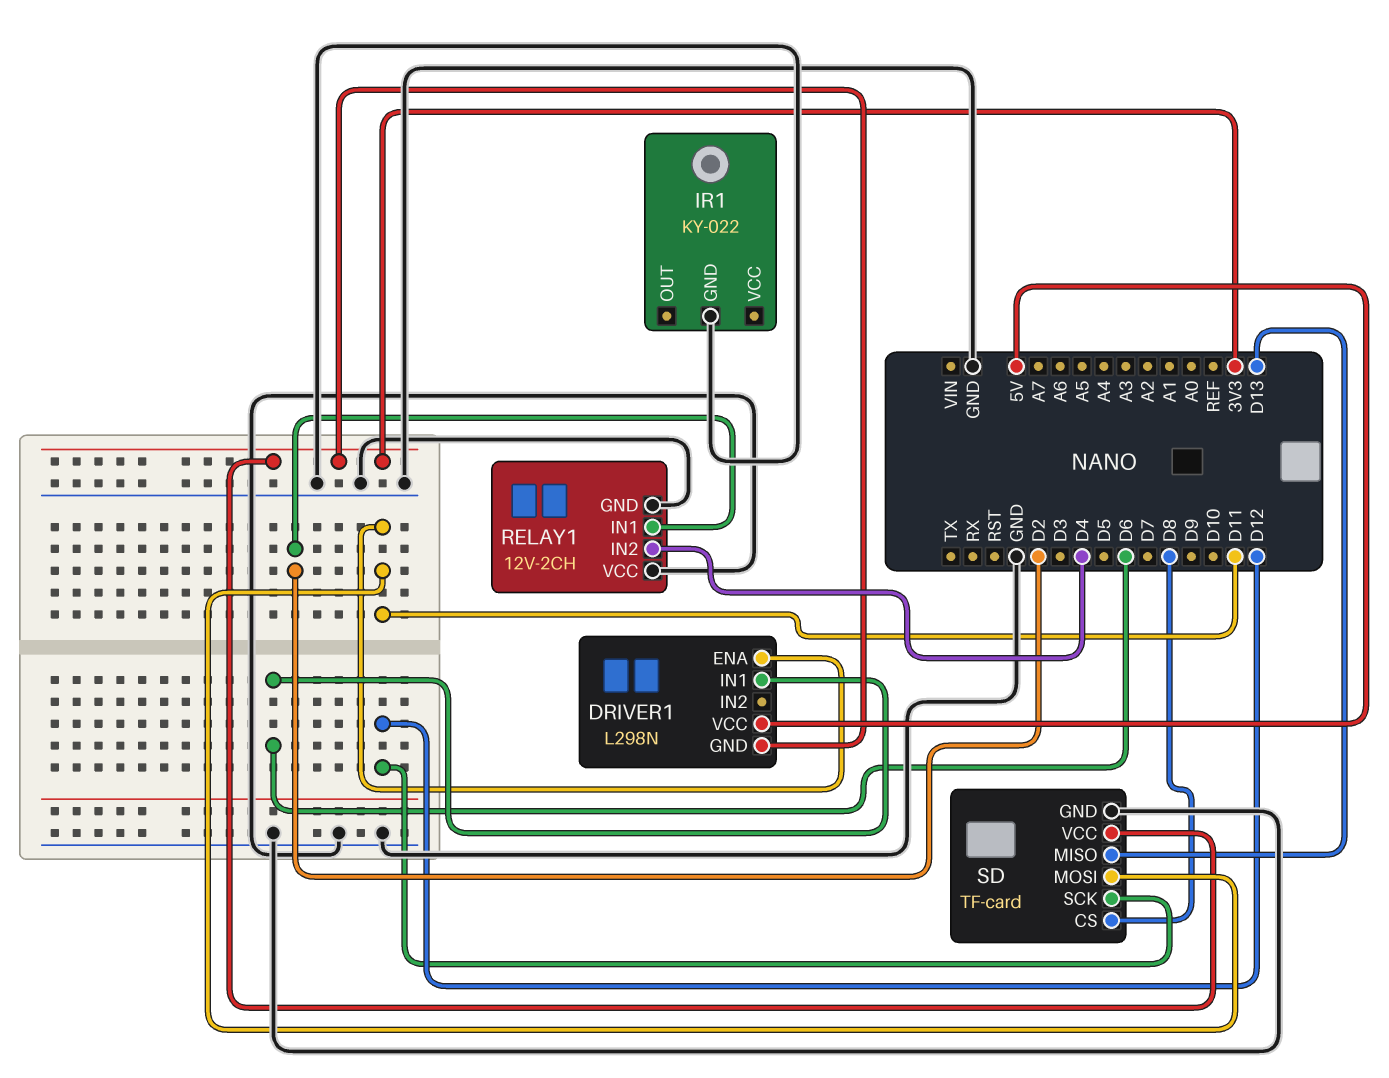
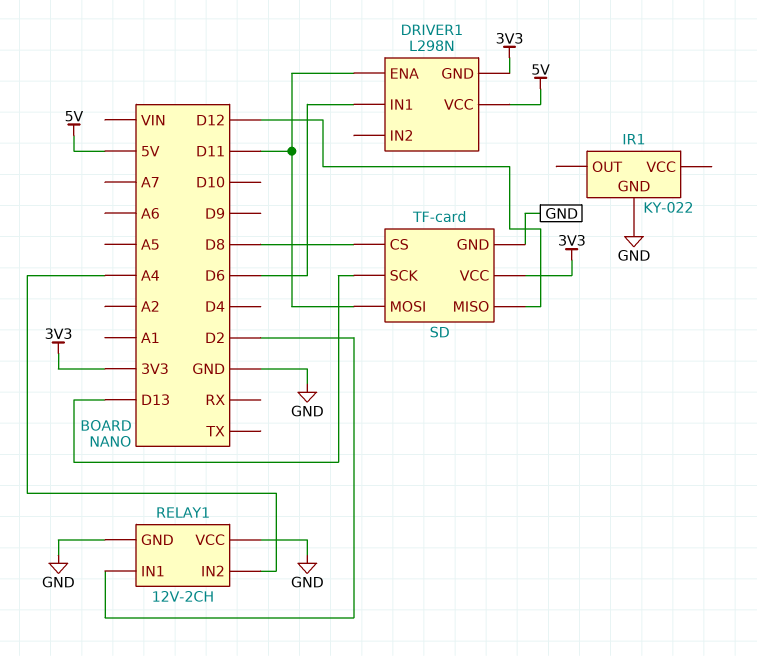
RELAY1 pin IN2: D4 -> A4
SD pin MISO: D13 -> D12
SD pin SCK: D12 -> D13

